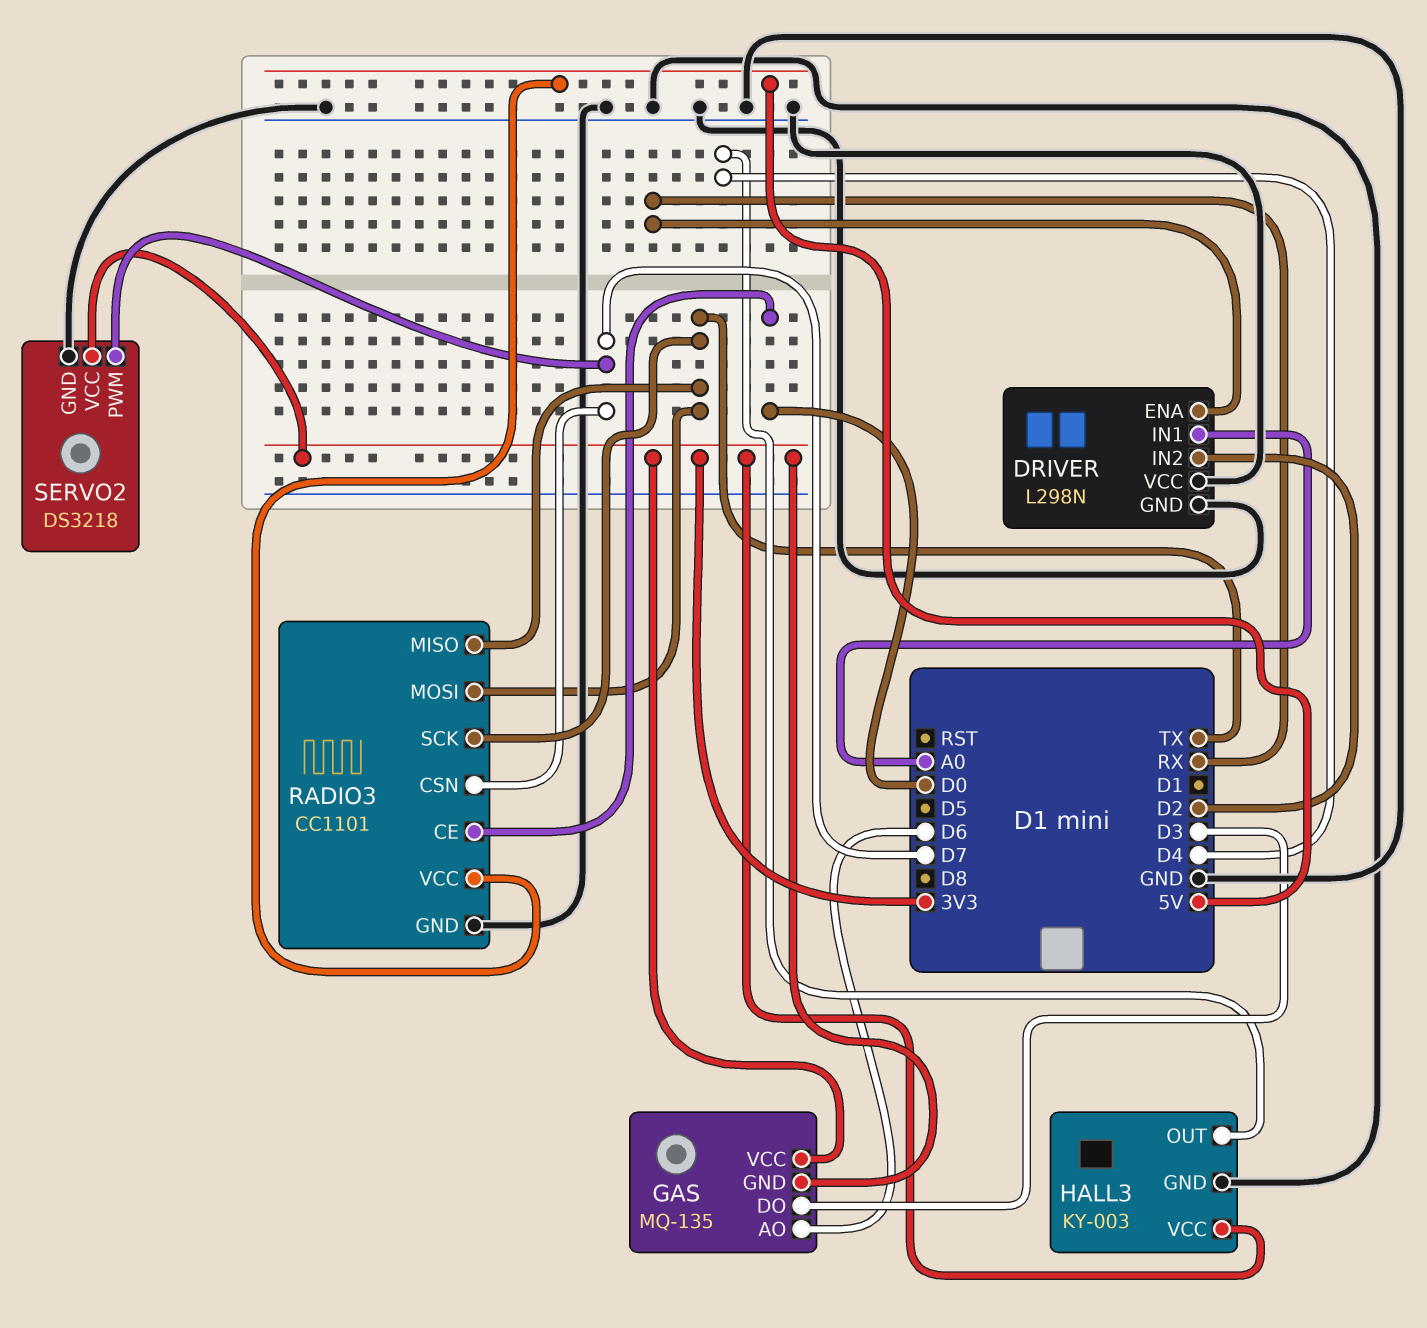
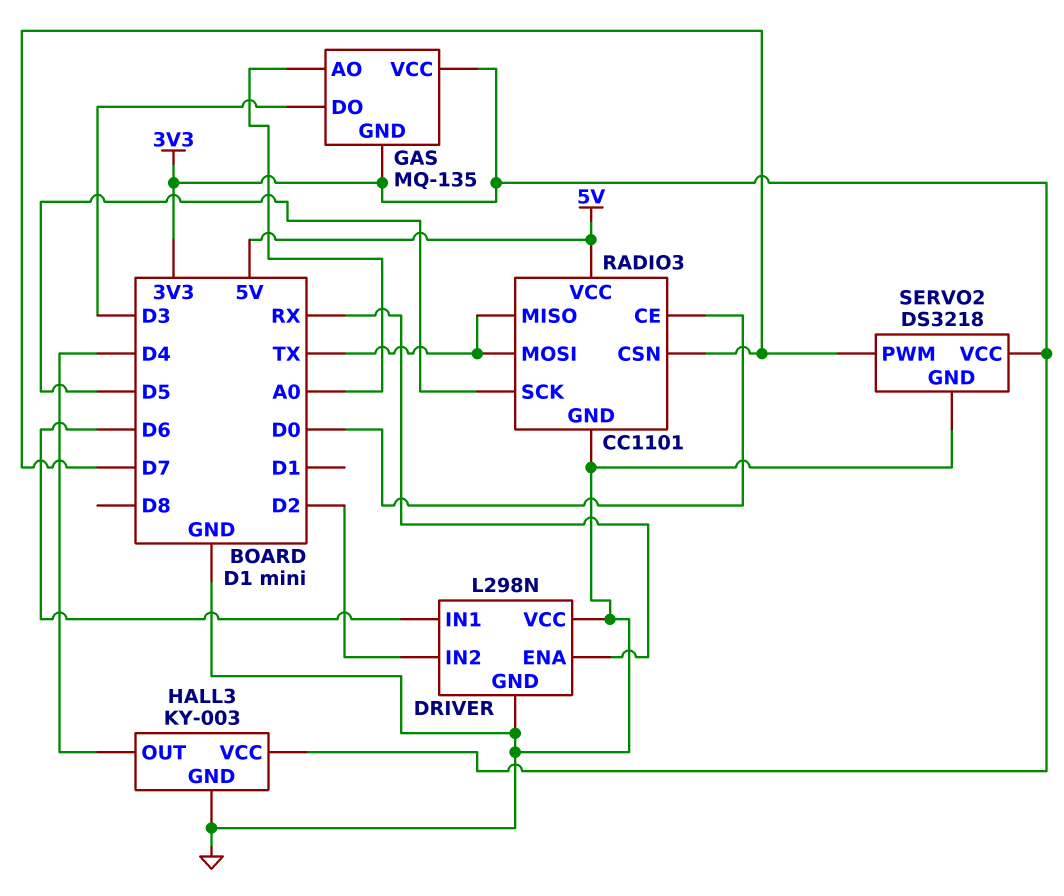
DRIVER pin IN1: A0 -> D6
GAS pin AO: D6 -> A0
RADIO3 pin SCK: TX -> D5

